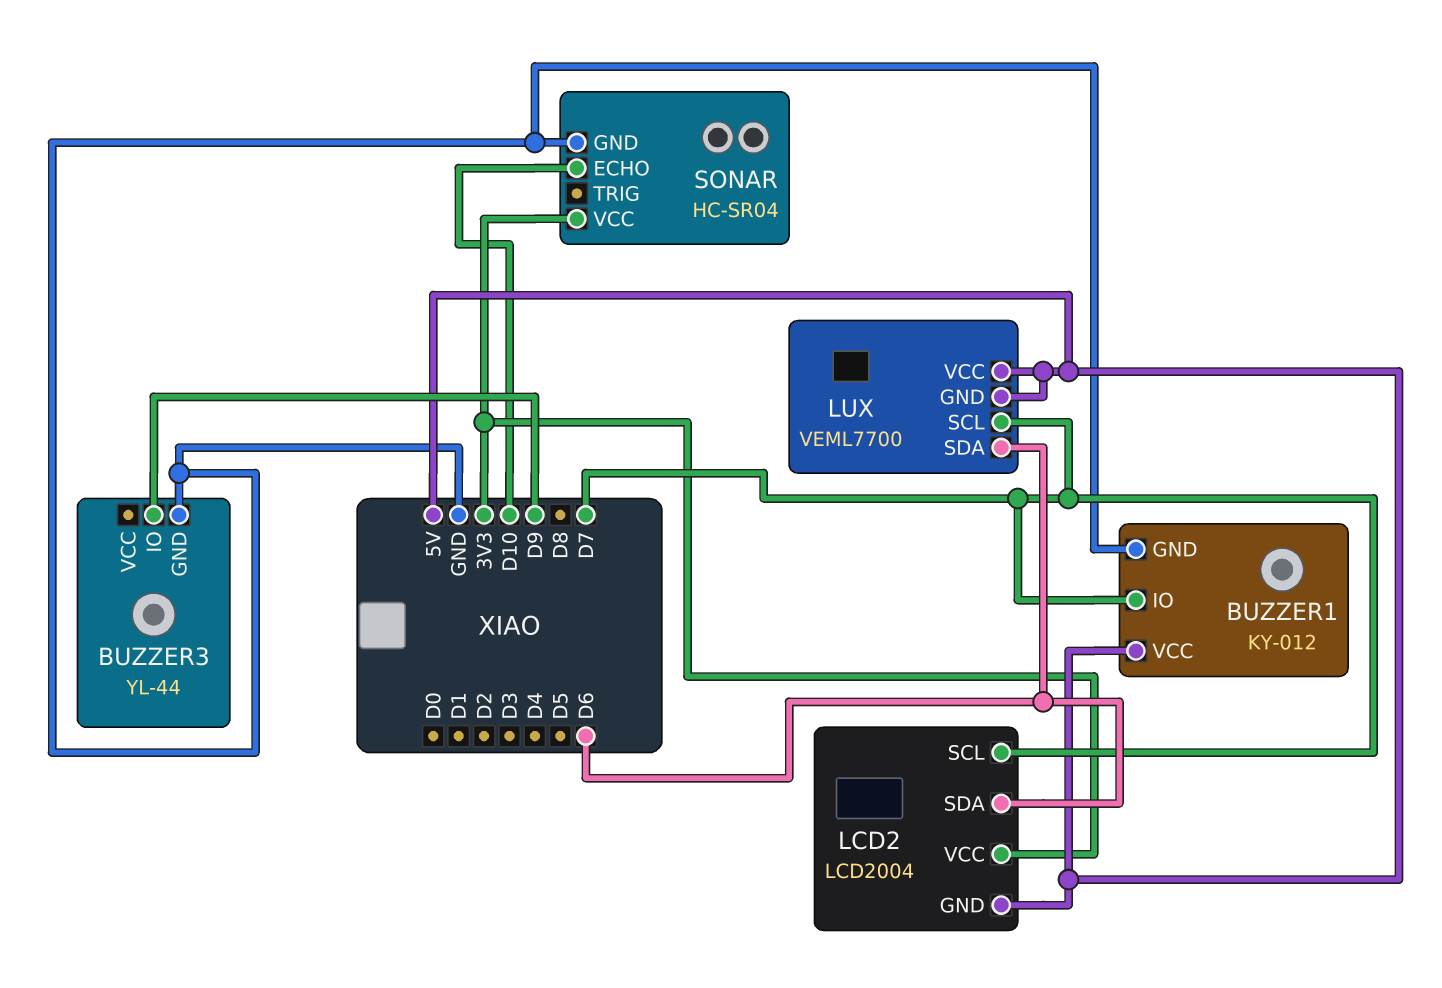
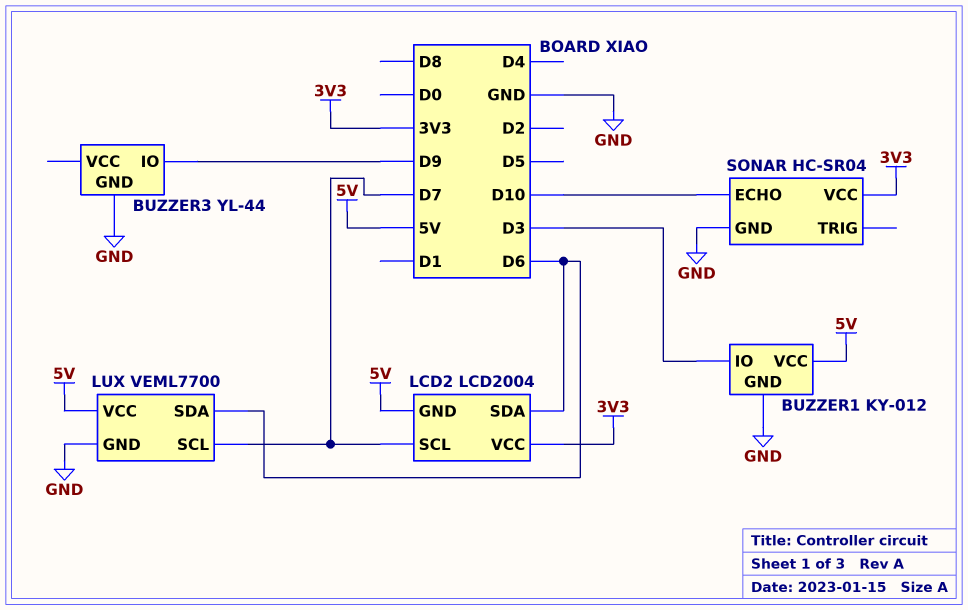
BUZZER1 pin IO: D7 -> D3
LUX pin GND: 5V -> GND

